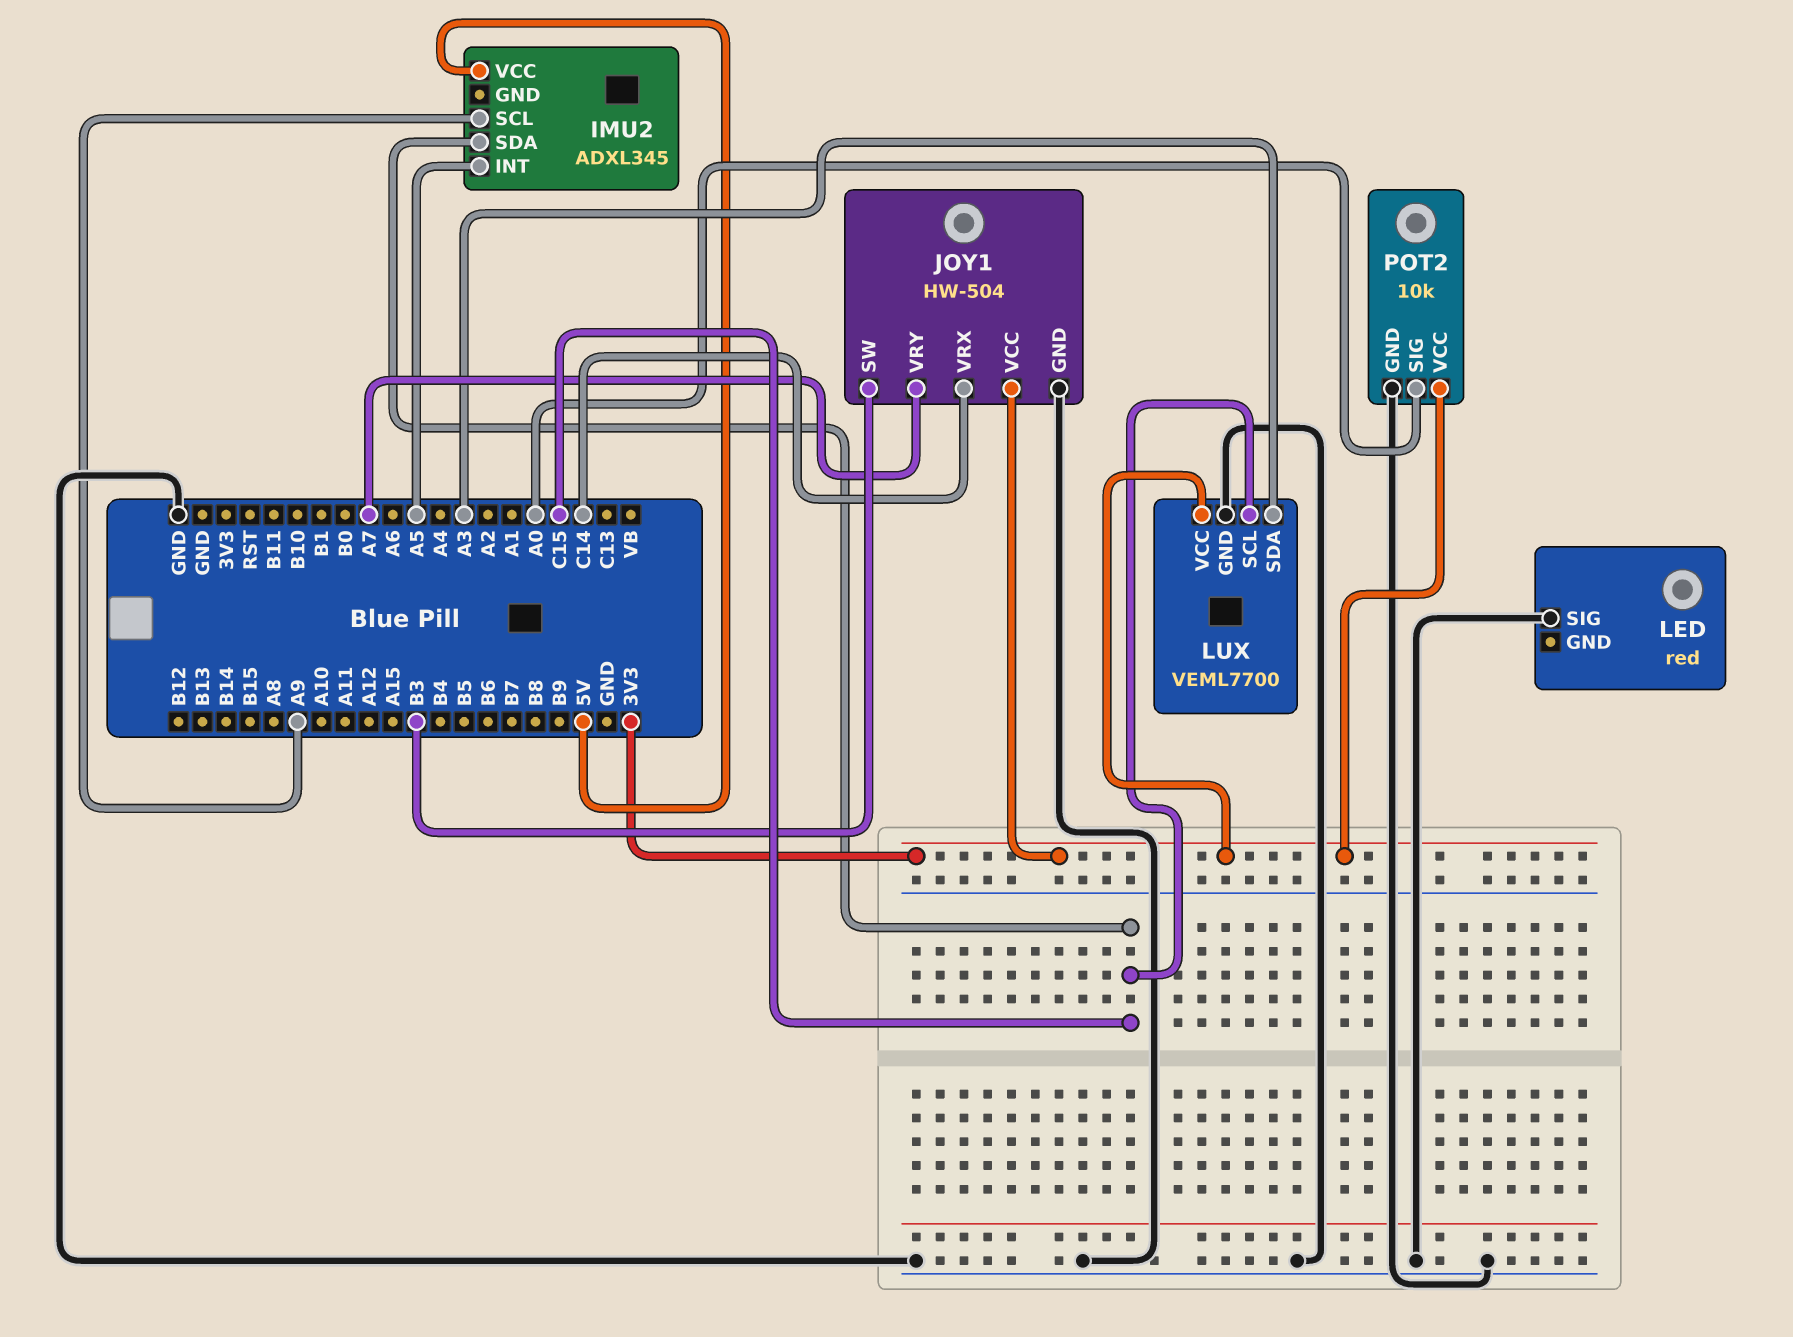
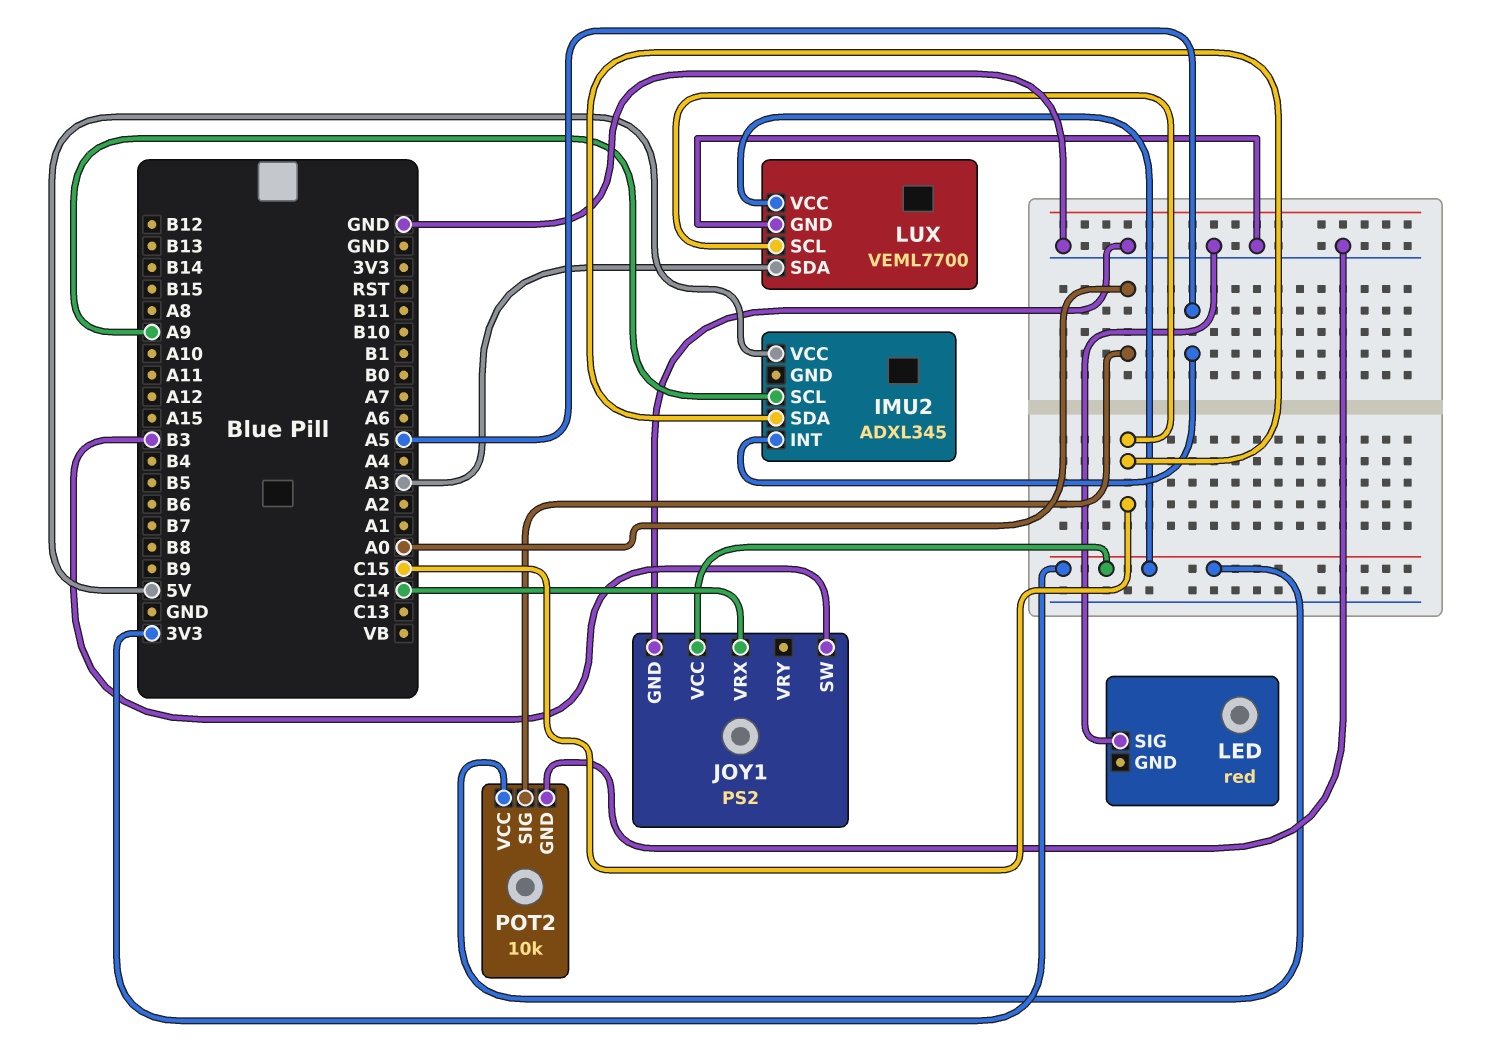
JOY1: HW-504 -> PS2
JOY1 pin VRY: A7 -> none

